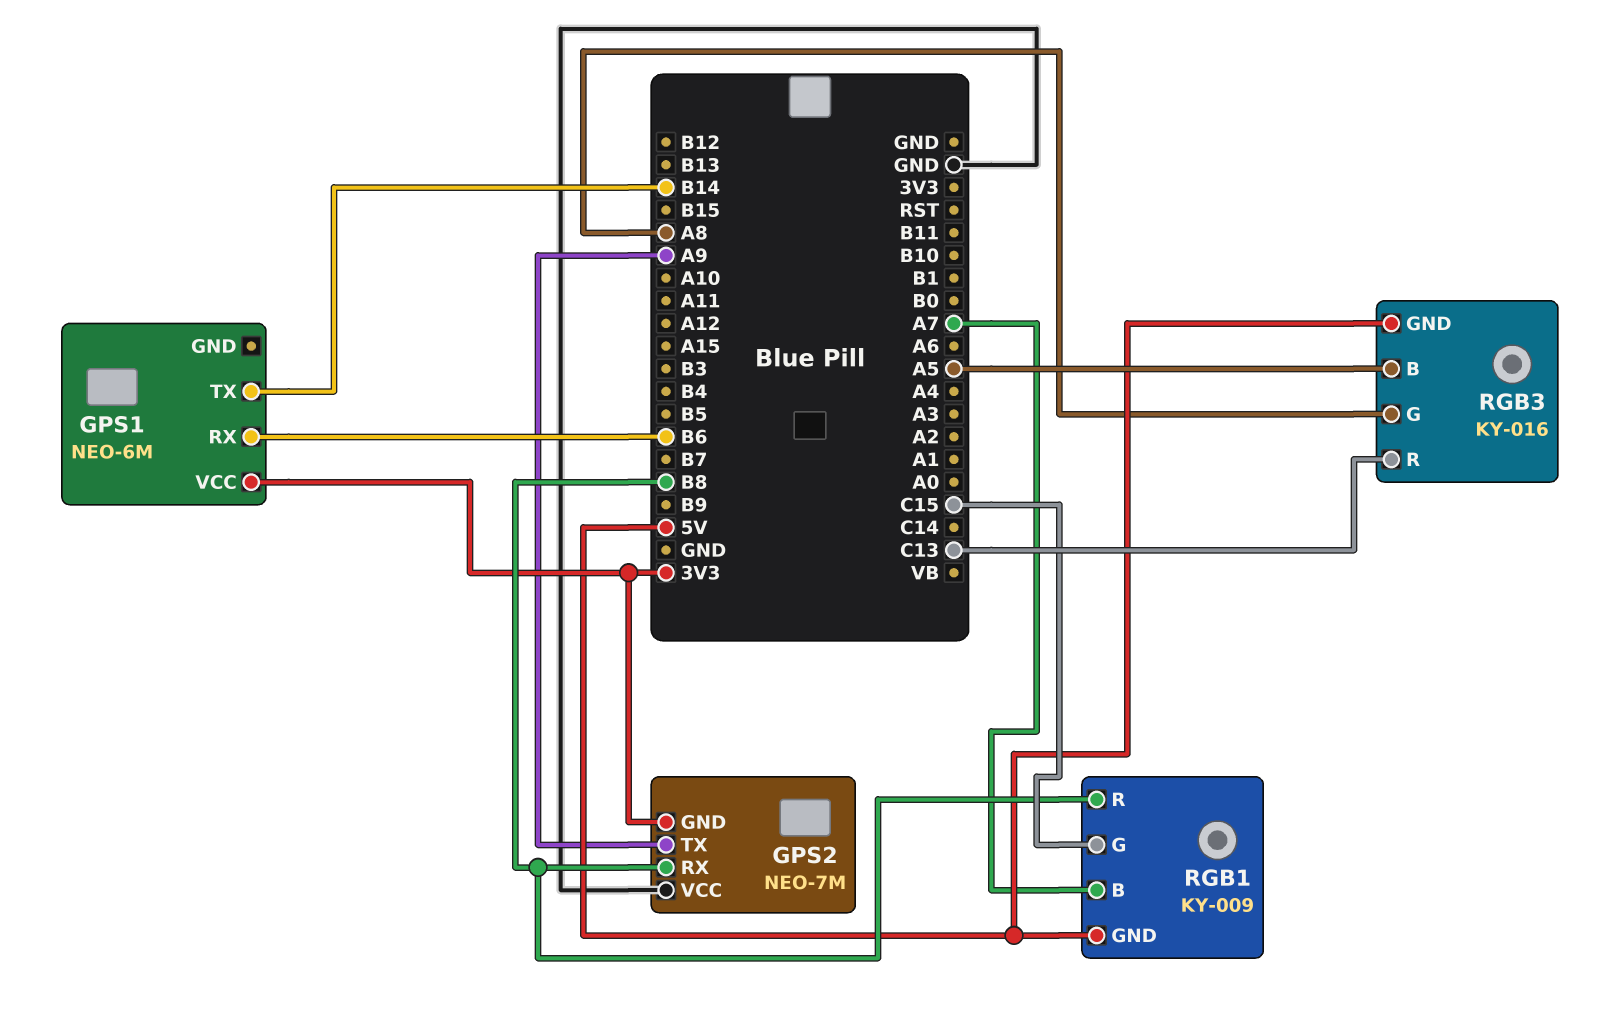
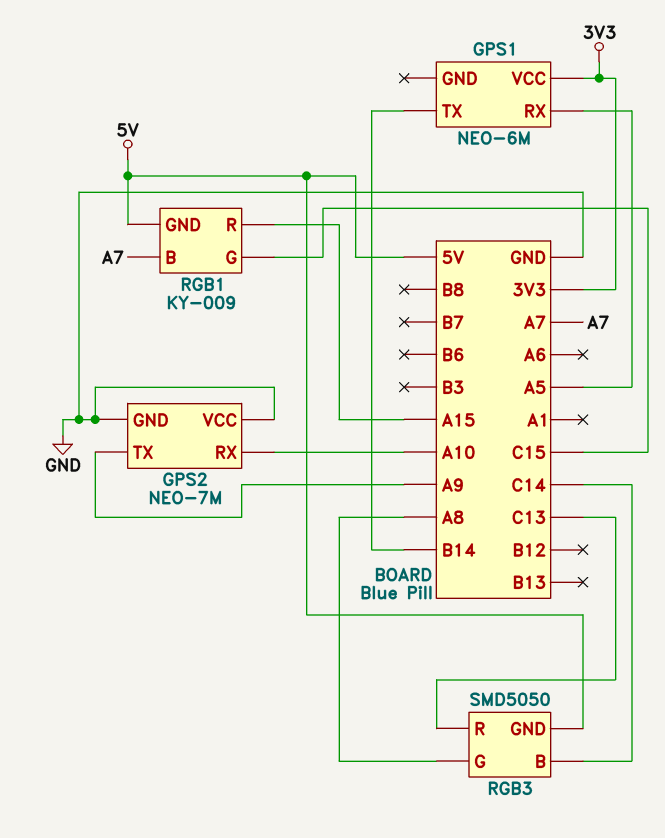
GPS1 pin RX: B6 -> A5
GPS2 pin GND: 3V3 -> GND
GPS2 pin RX: B8 -> A10
RGB1 pin R: B8 -> A15
RGB3: KY-016 -> SMD5050
RGB3 pin B: A5 -> C14

